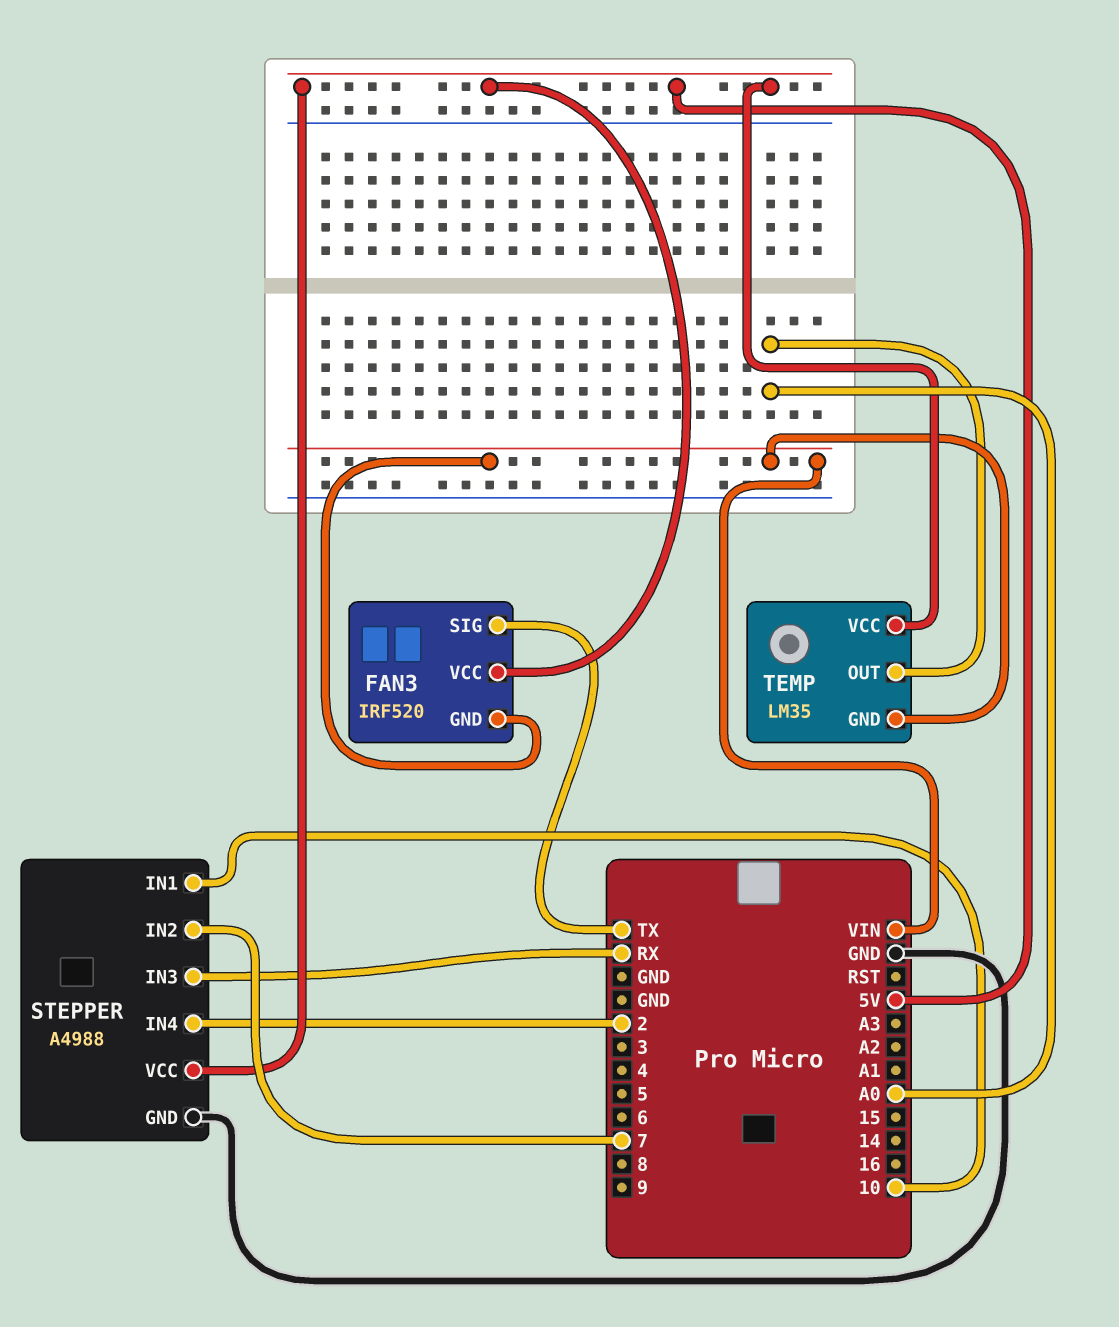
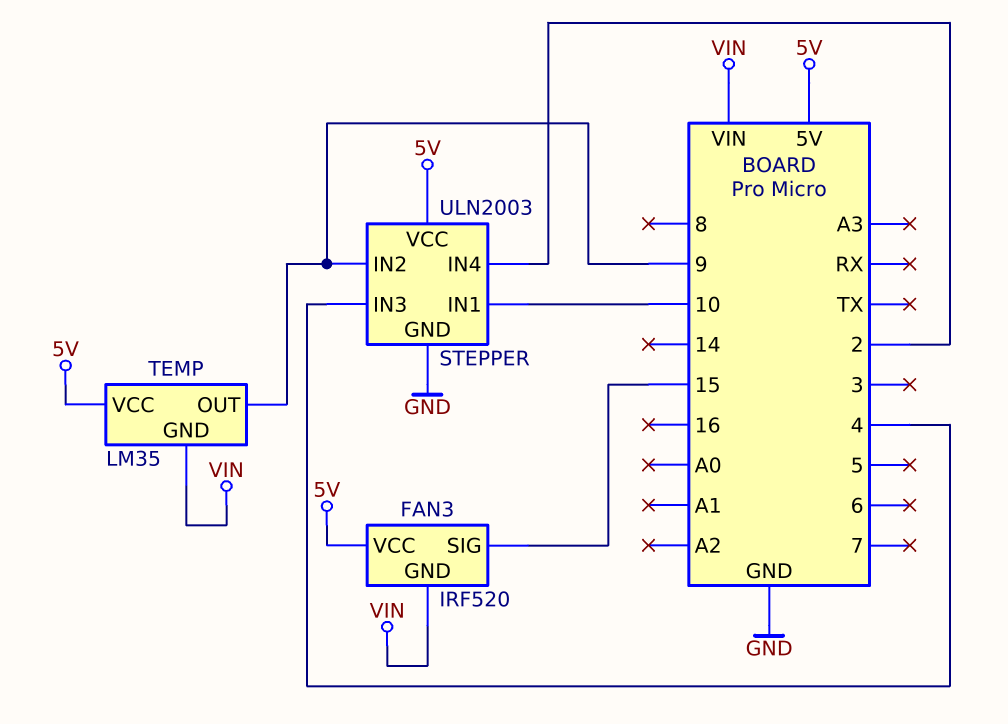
FAN3 pin SIG: TX -> 15
STEPPER: A4988 -> ULN2003
STEPPER pin IN2: 7 -> 9
STEPPER pin IN3: RX -> 4
TEMP pin OUT: A0 -> 9

